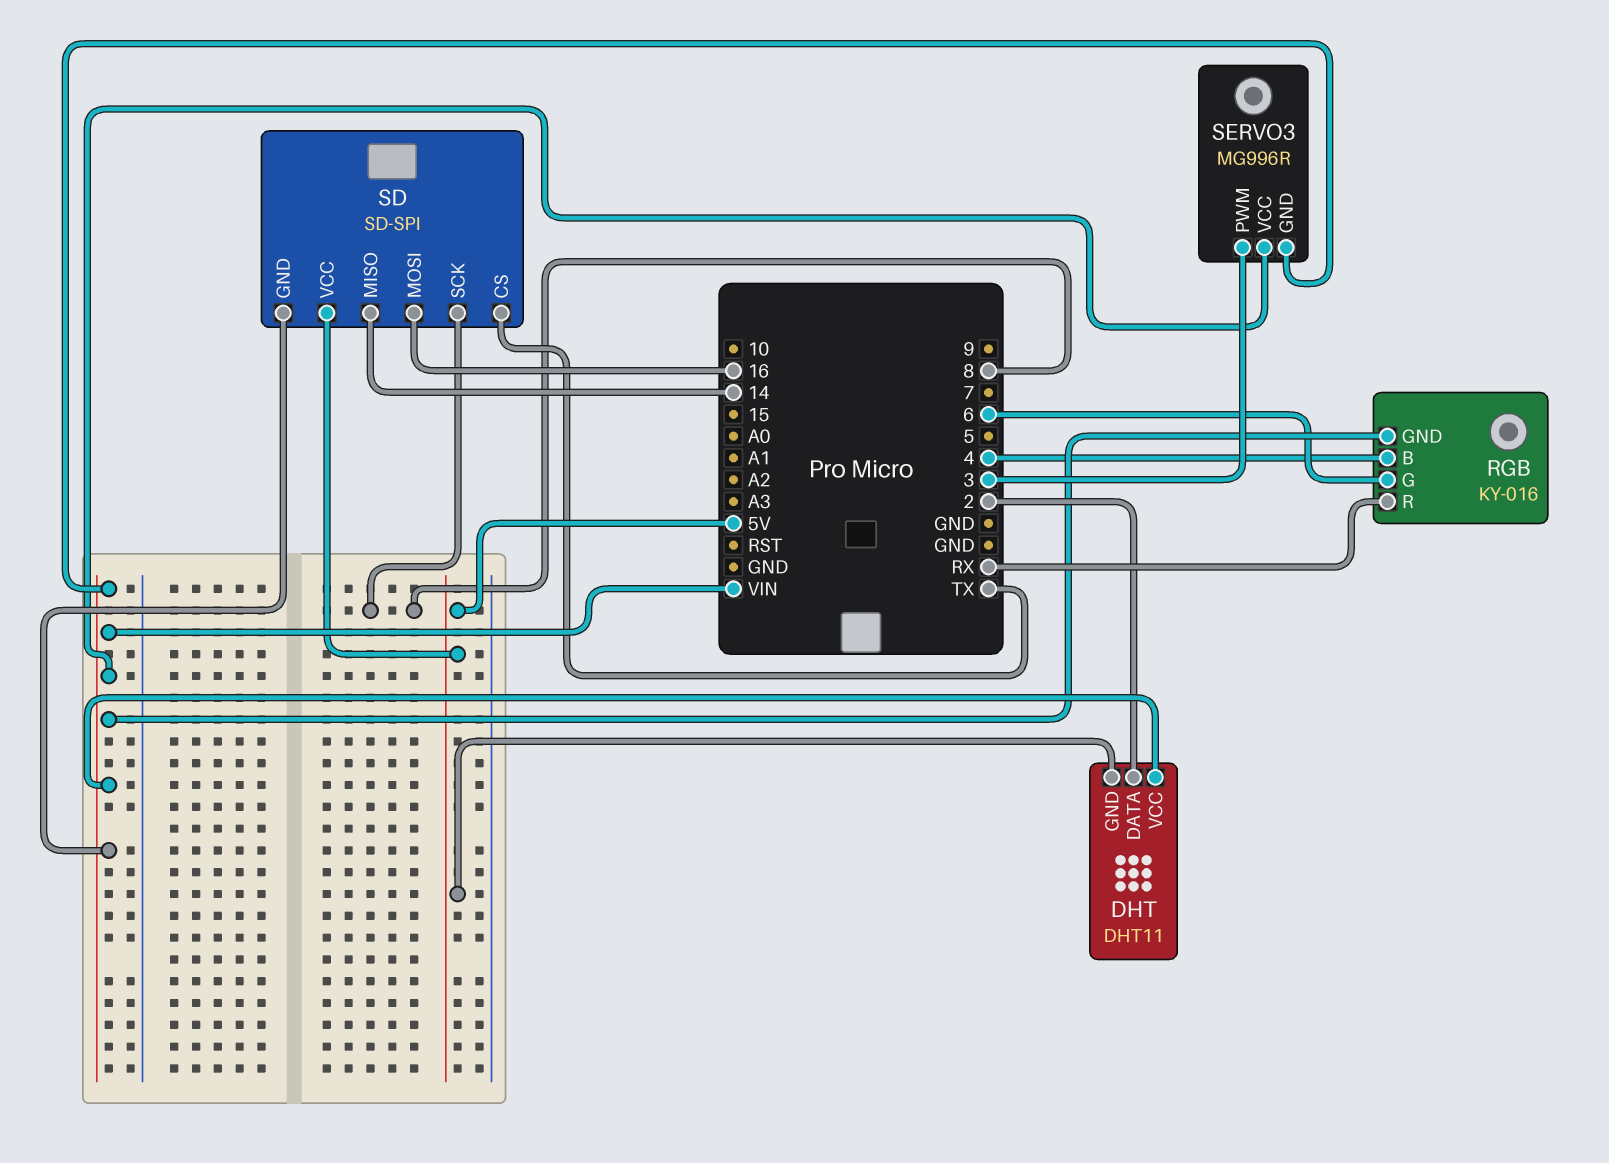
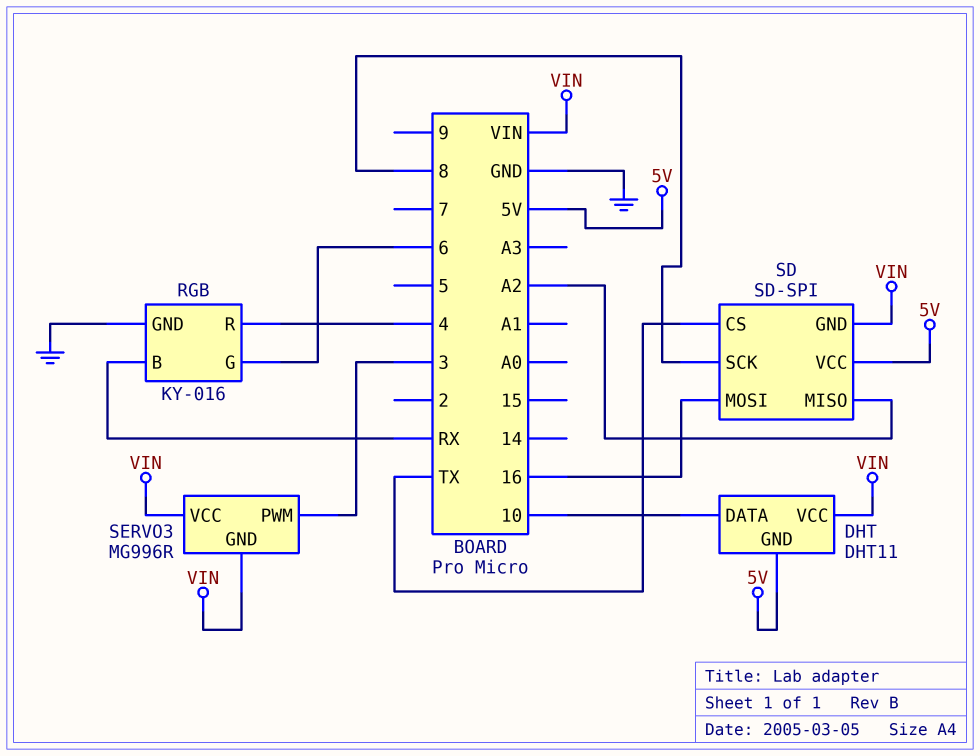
DHT pin DATA: 2 -> 10
RGB pin B: 4 -> RX
RGB pin GND: VIN -> GND
RGB pin R: RX -> 4
SD pin MISO: 14 -> A2

